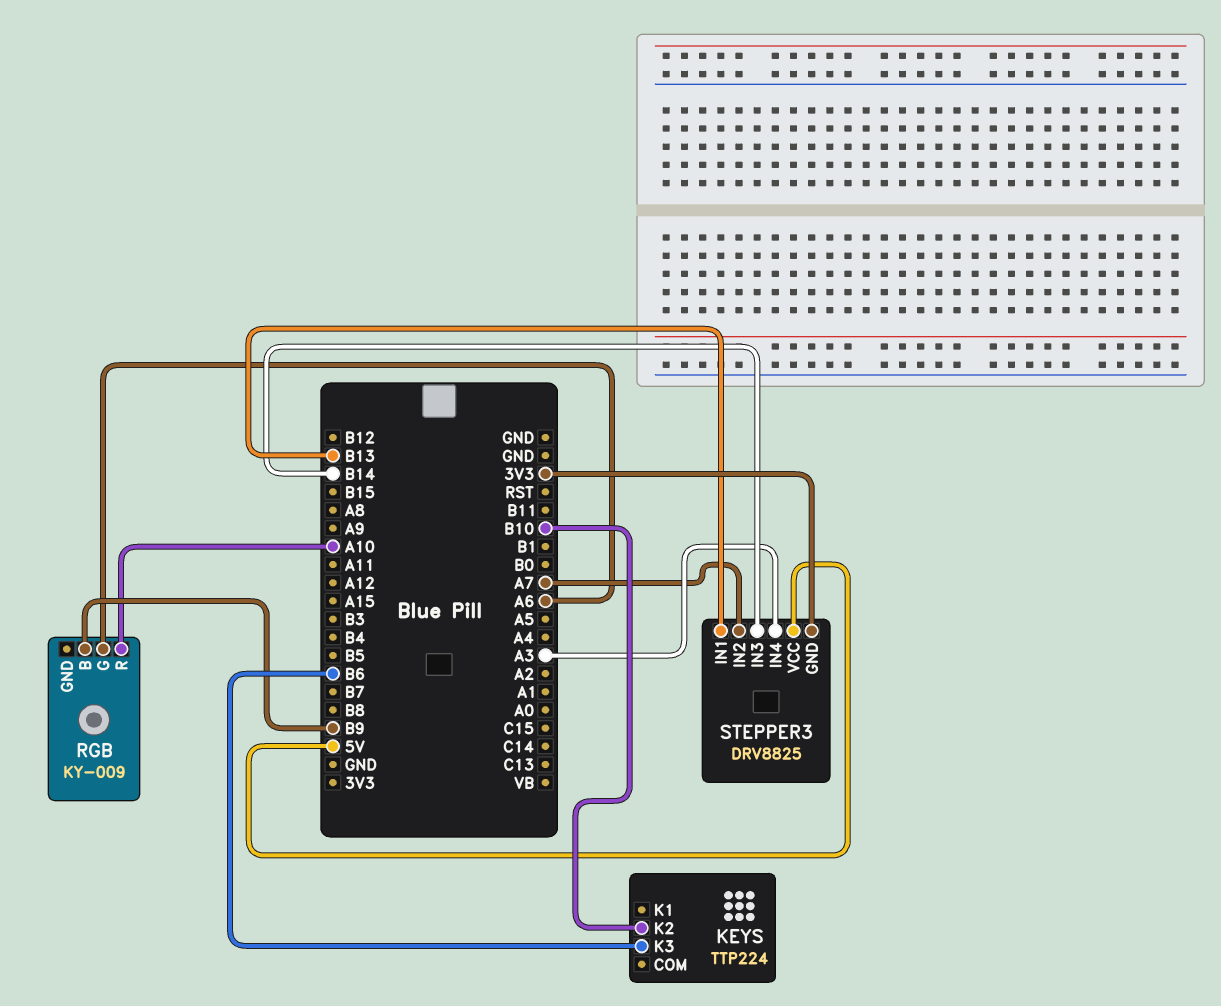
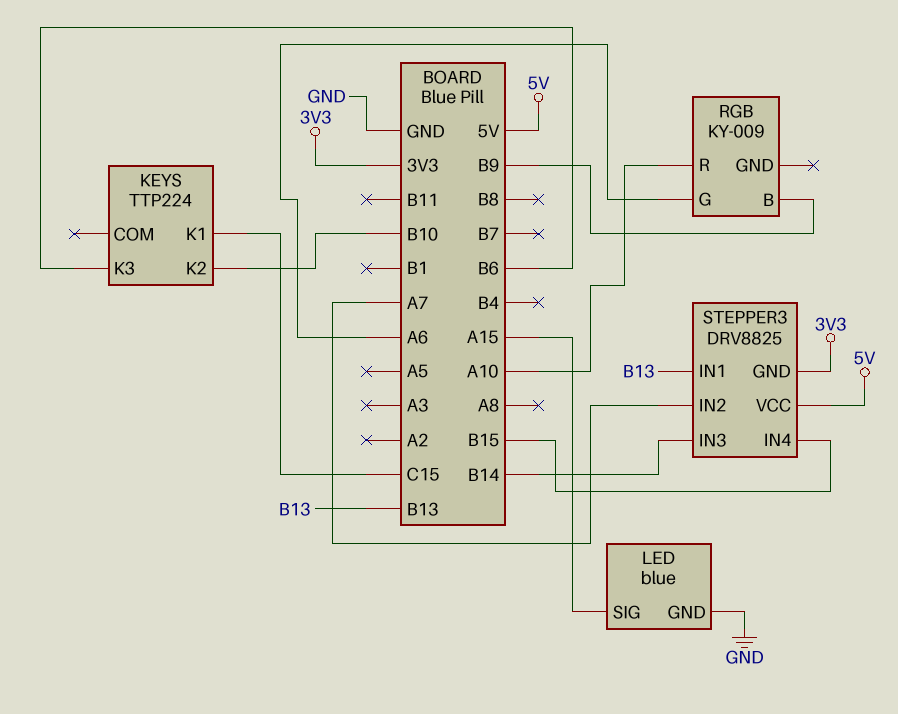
KEYS pin K1: none -> C15
LED: none -> blue
LED pin GND: none -> GND
LED pin SIG: none -> A15
STEPPER3 pin IN4: A3 -> B15

